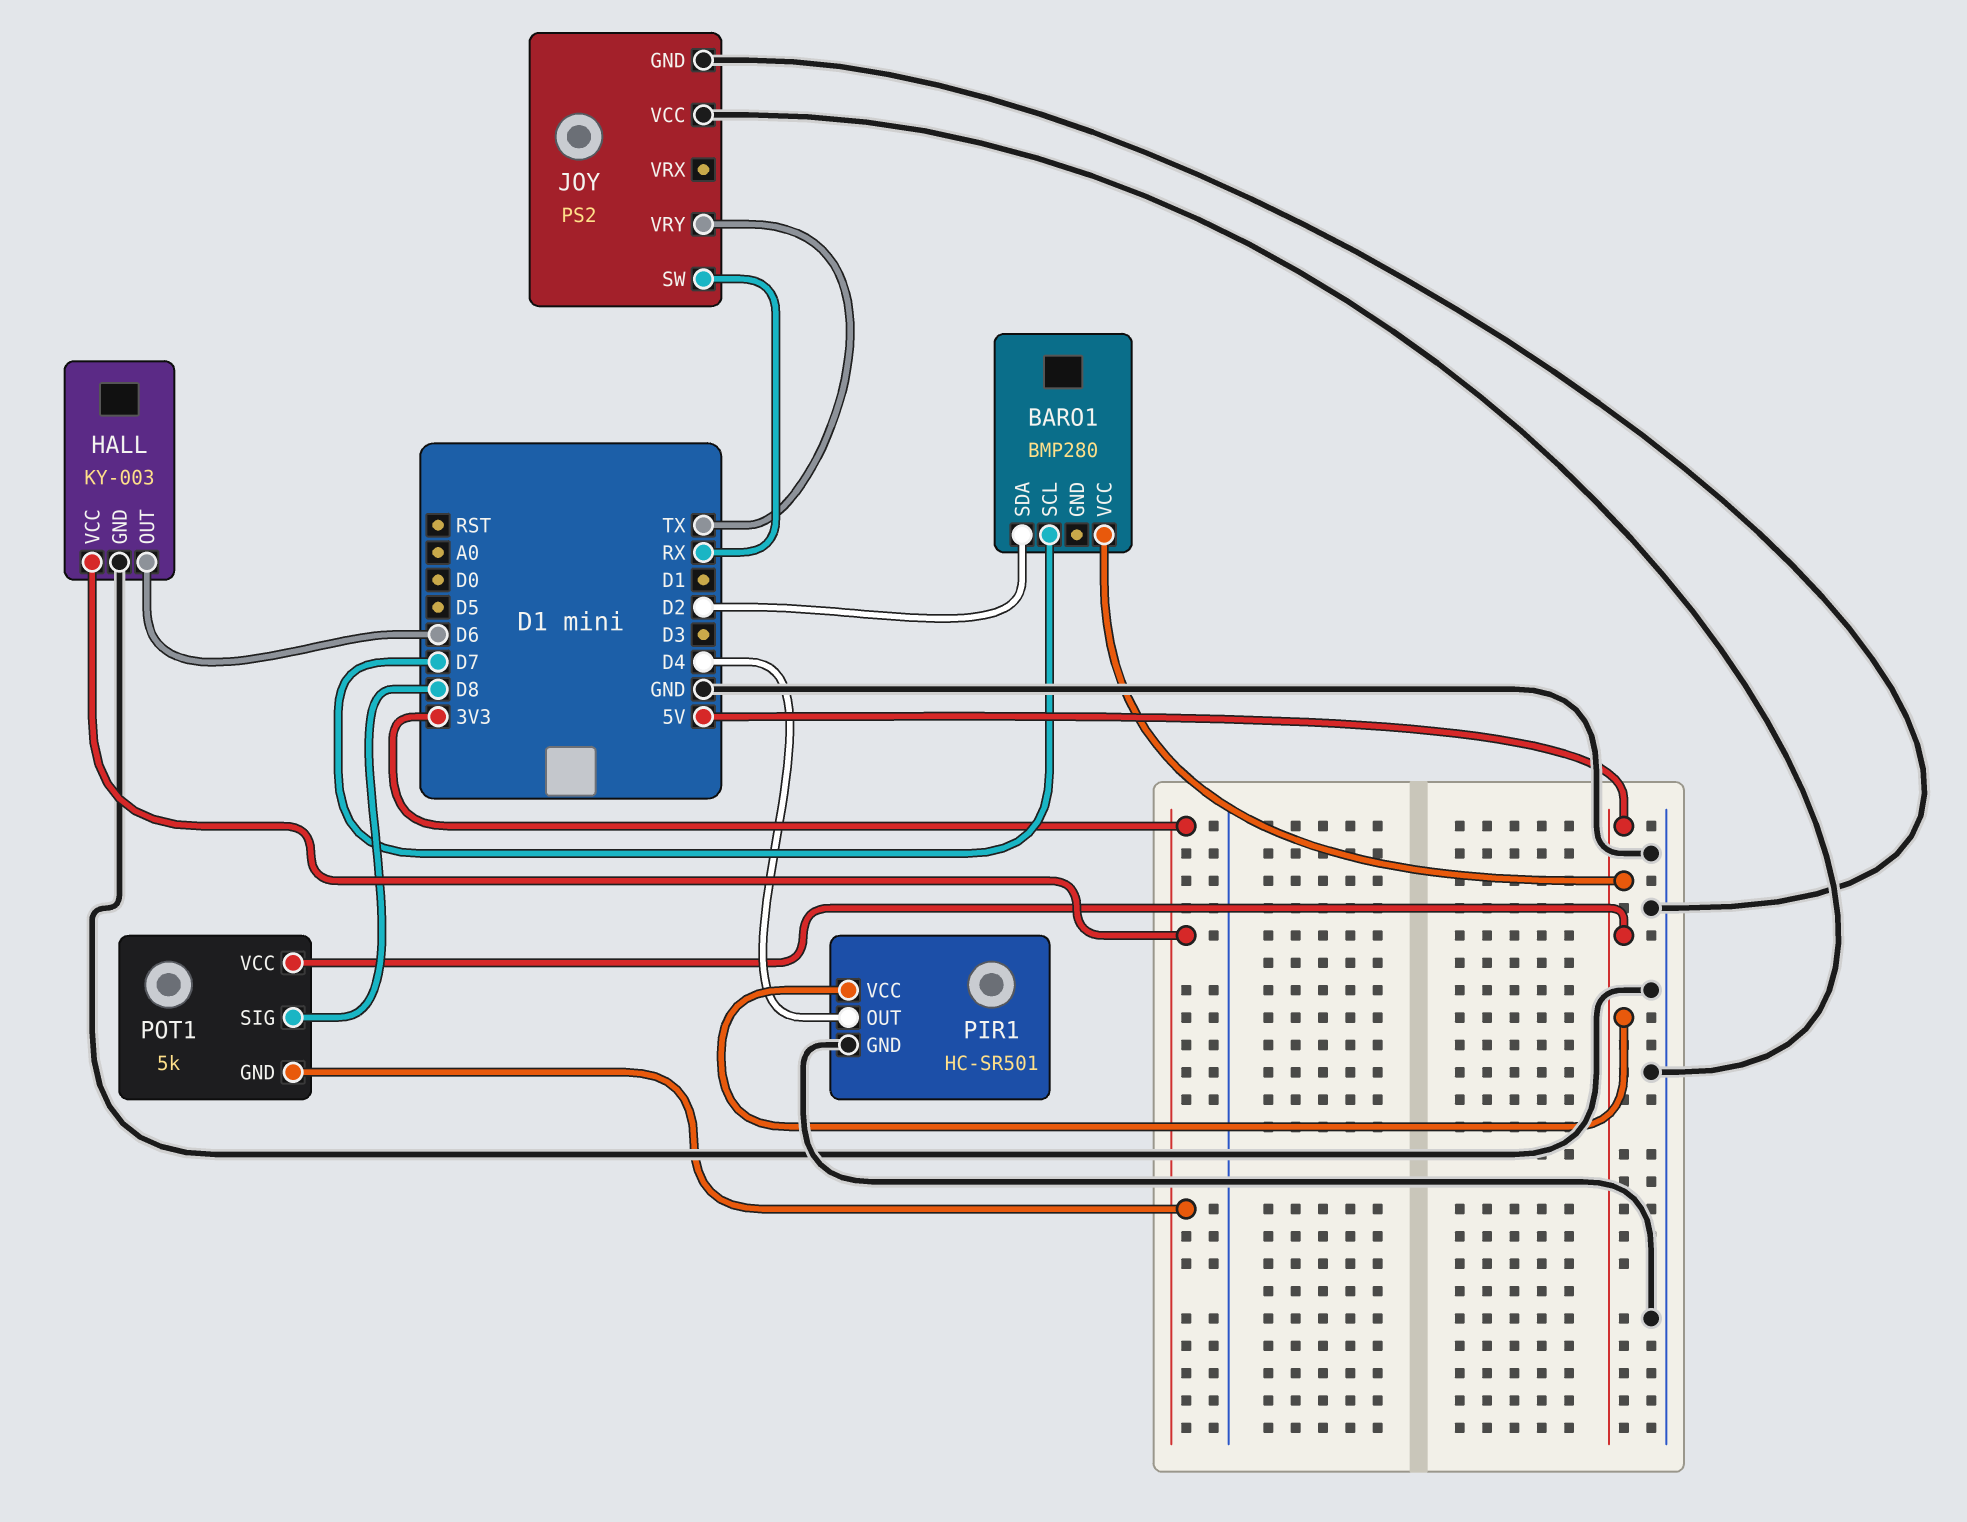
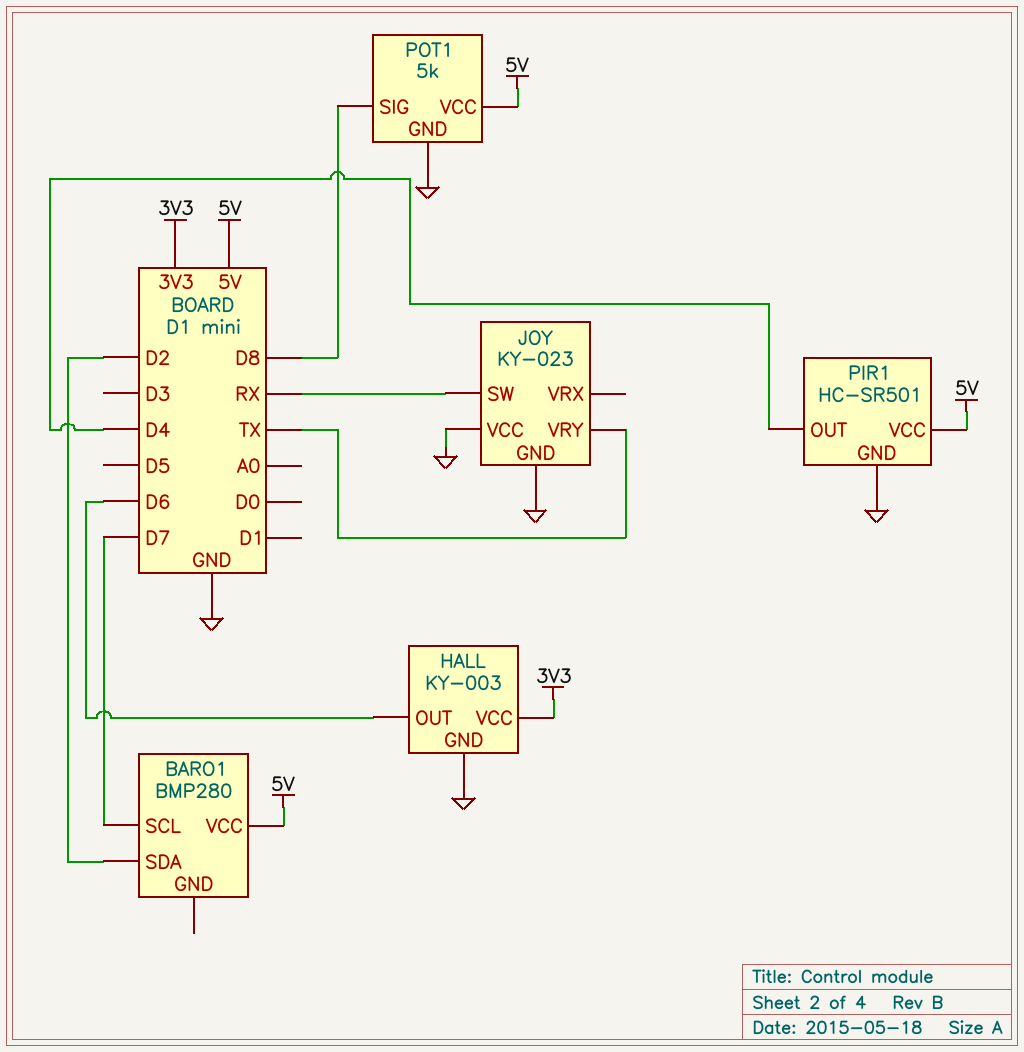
JOY: PS2 -> KY-023
POT1 pin GND: 3V3 -> GND

